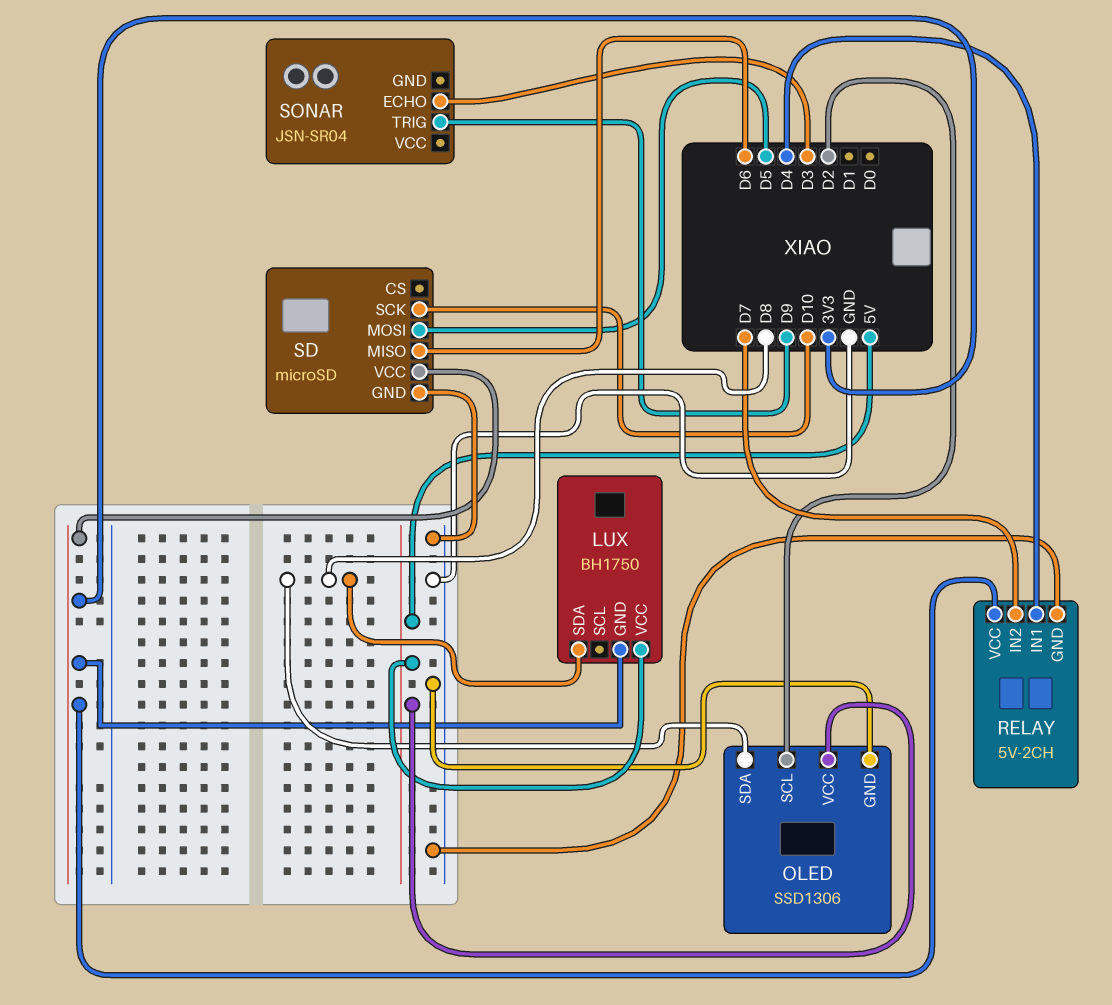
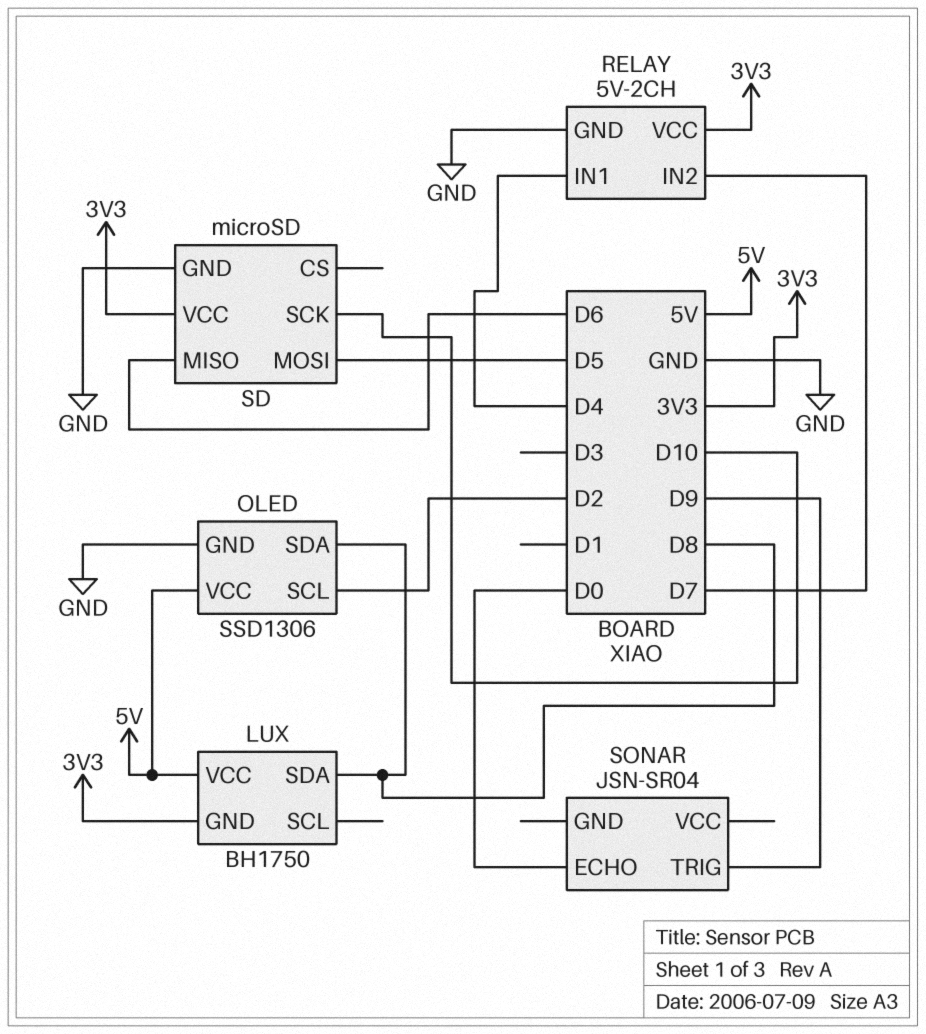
SONAR pin ECHO: D3 -> D0

